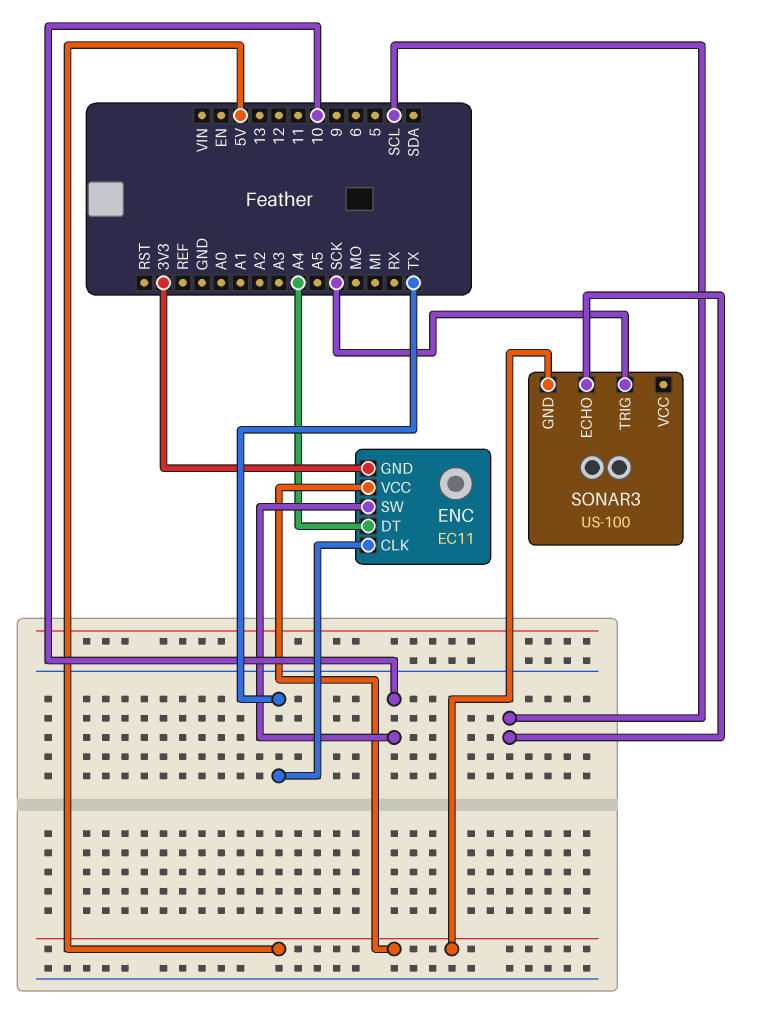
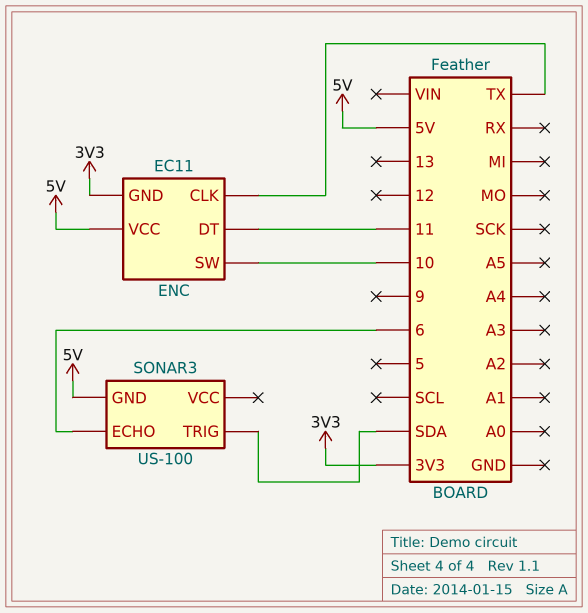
ENC pin DT: A4 -> 11
SONAR3 pin ECHO: SCL -> 6
SONAR3 pin TRIG: SCK -> SDA

